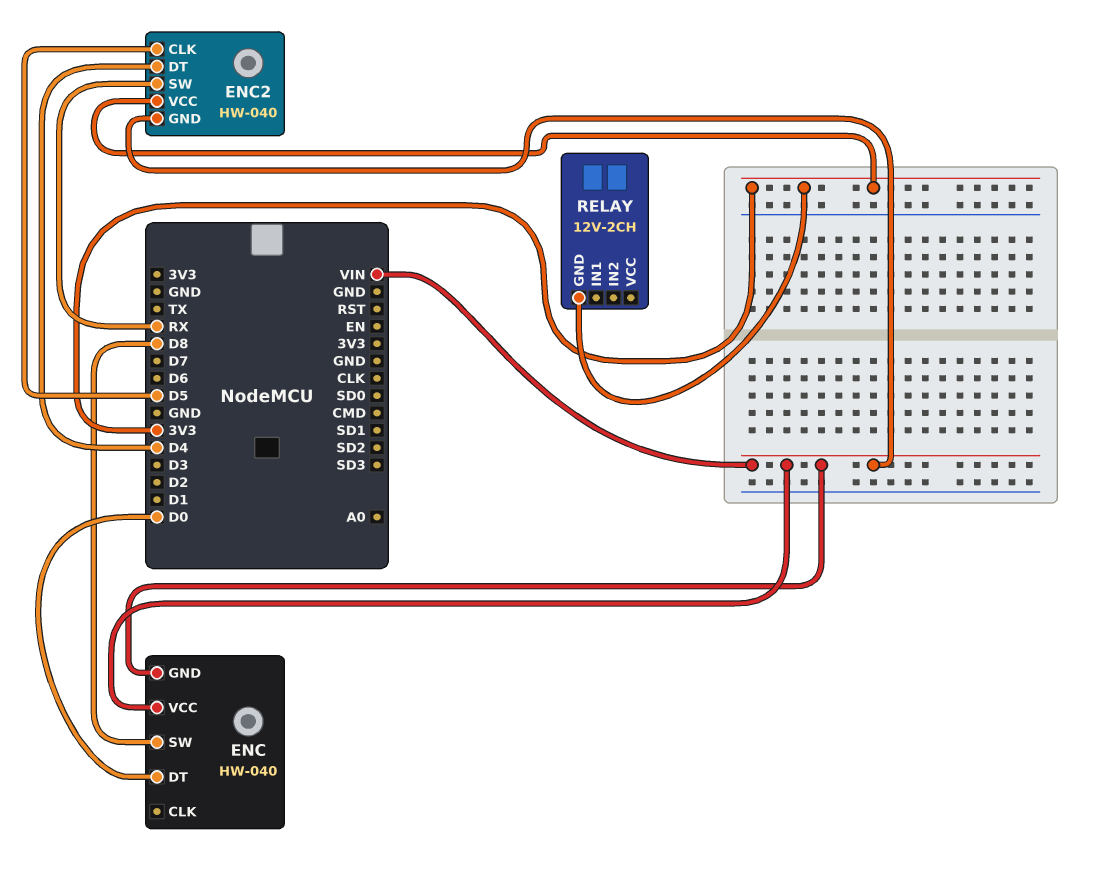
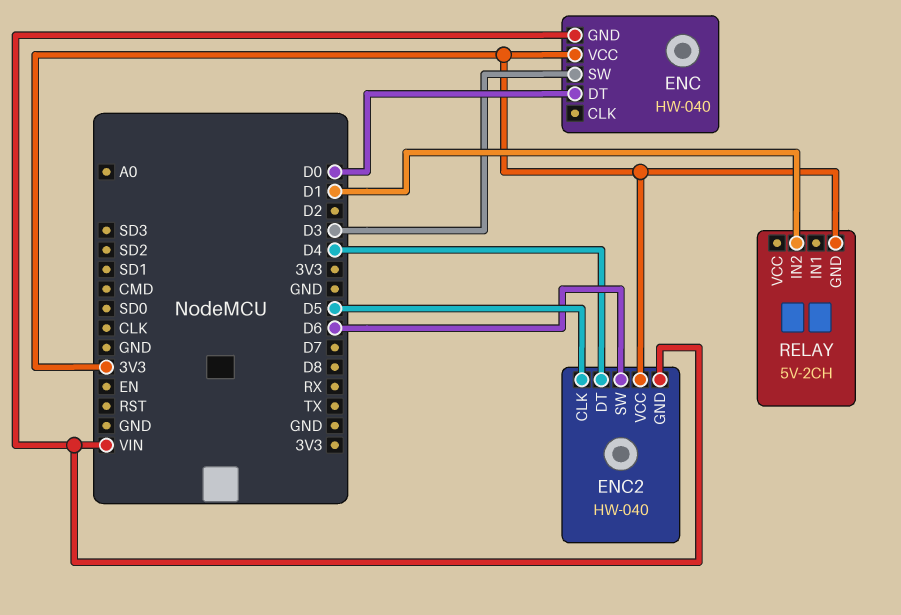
ENC pin SW: D8 -> D3
ENC pin VCC: VIN -> 3V3
ENC2 pin SW: RX -> D6
RELAY: 12V-2CH -> 5V-2CH
RELAY pin IN2: none -> D1

